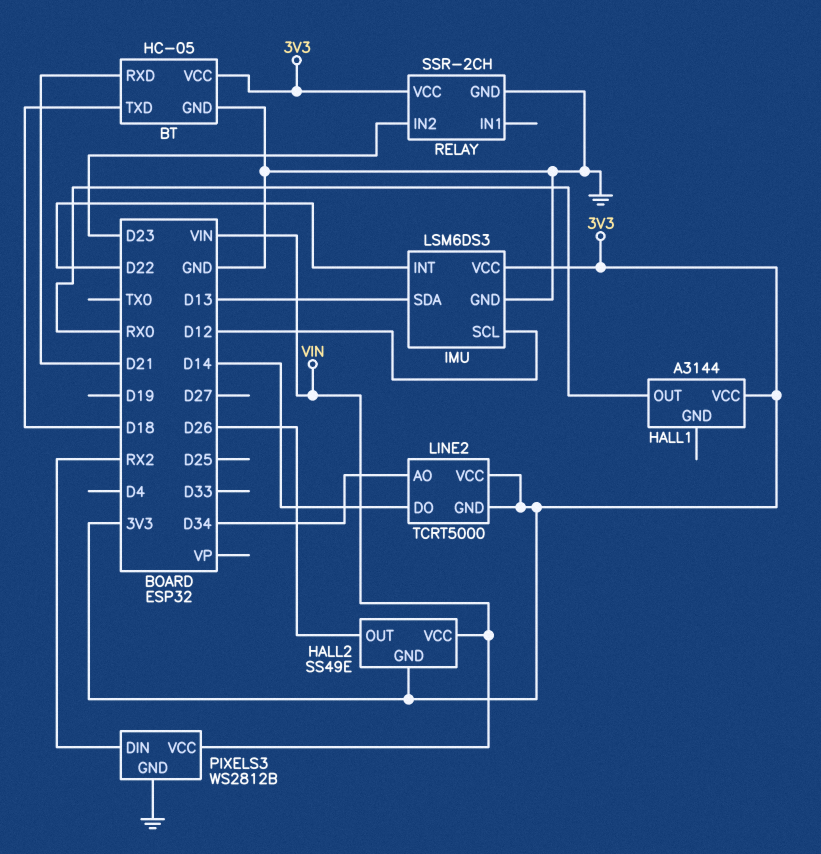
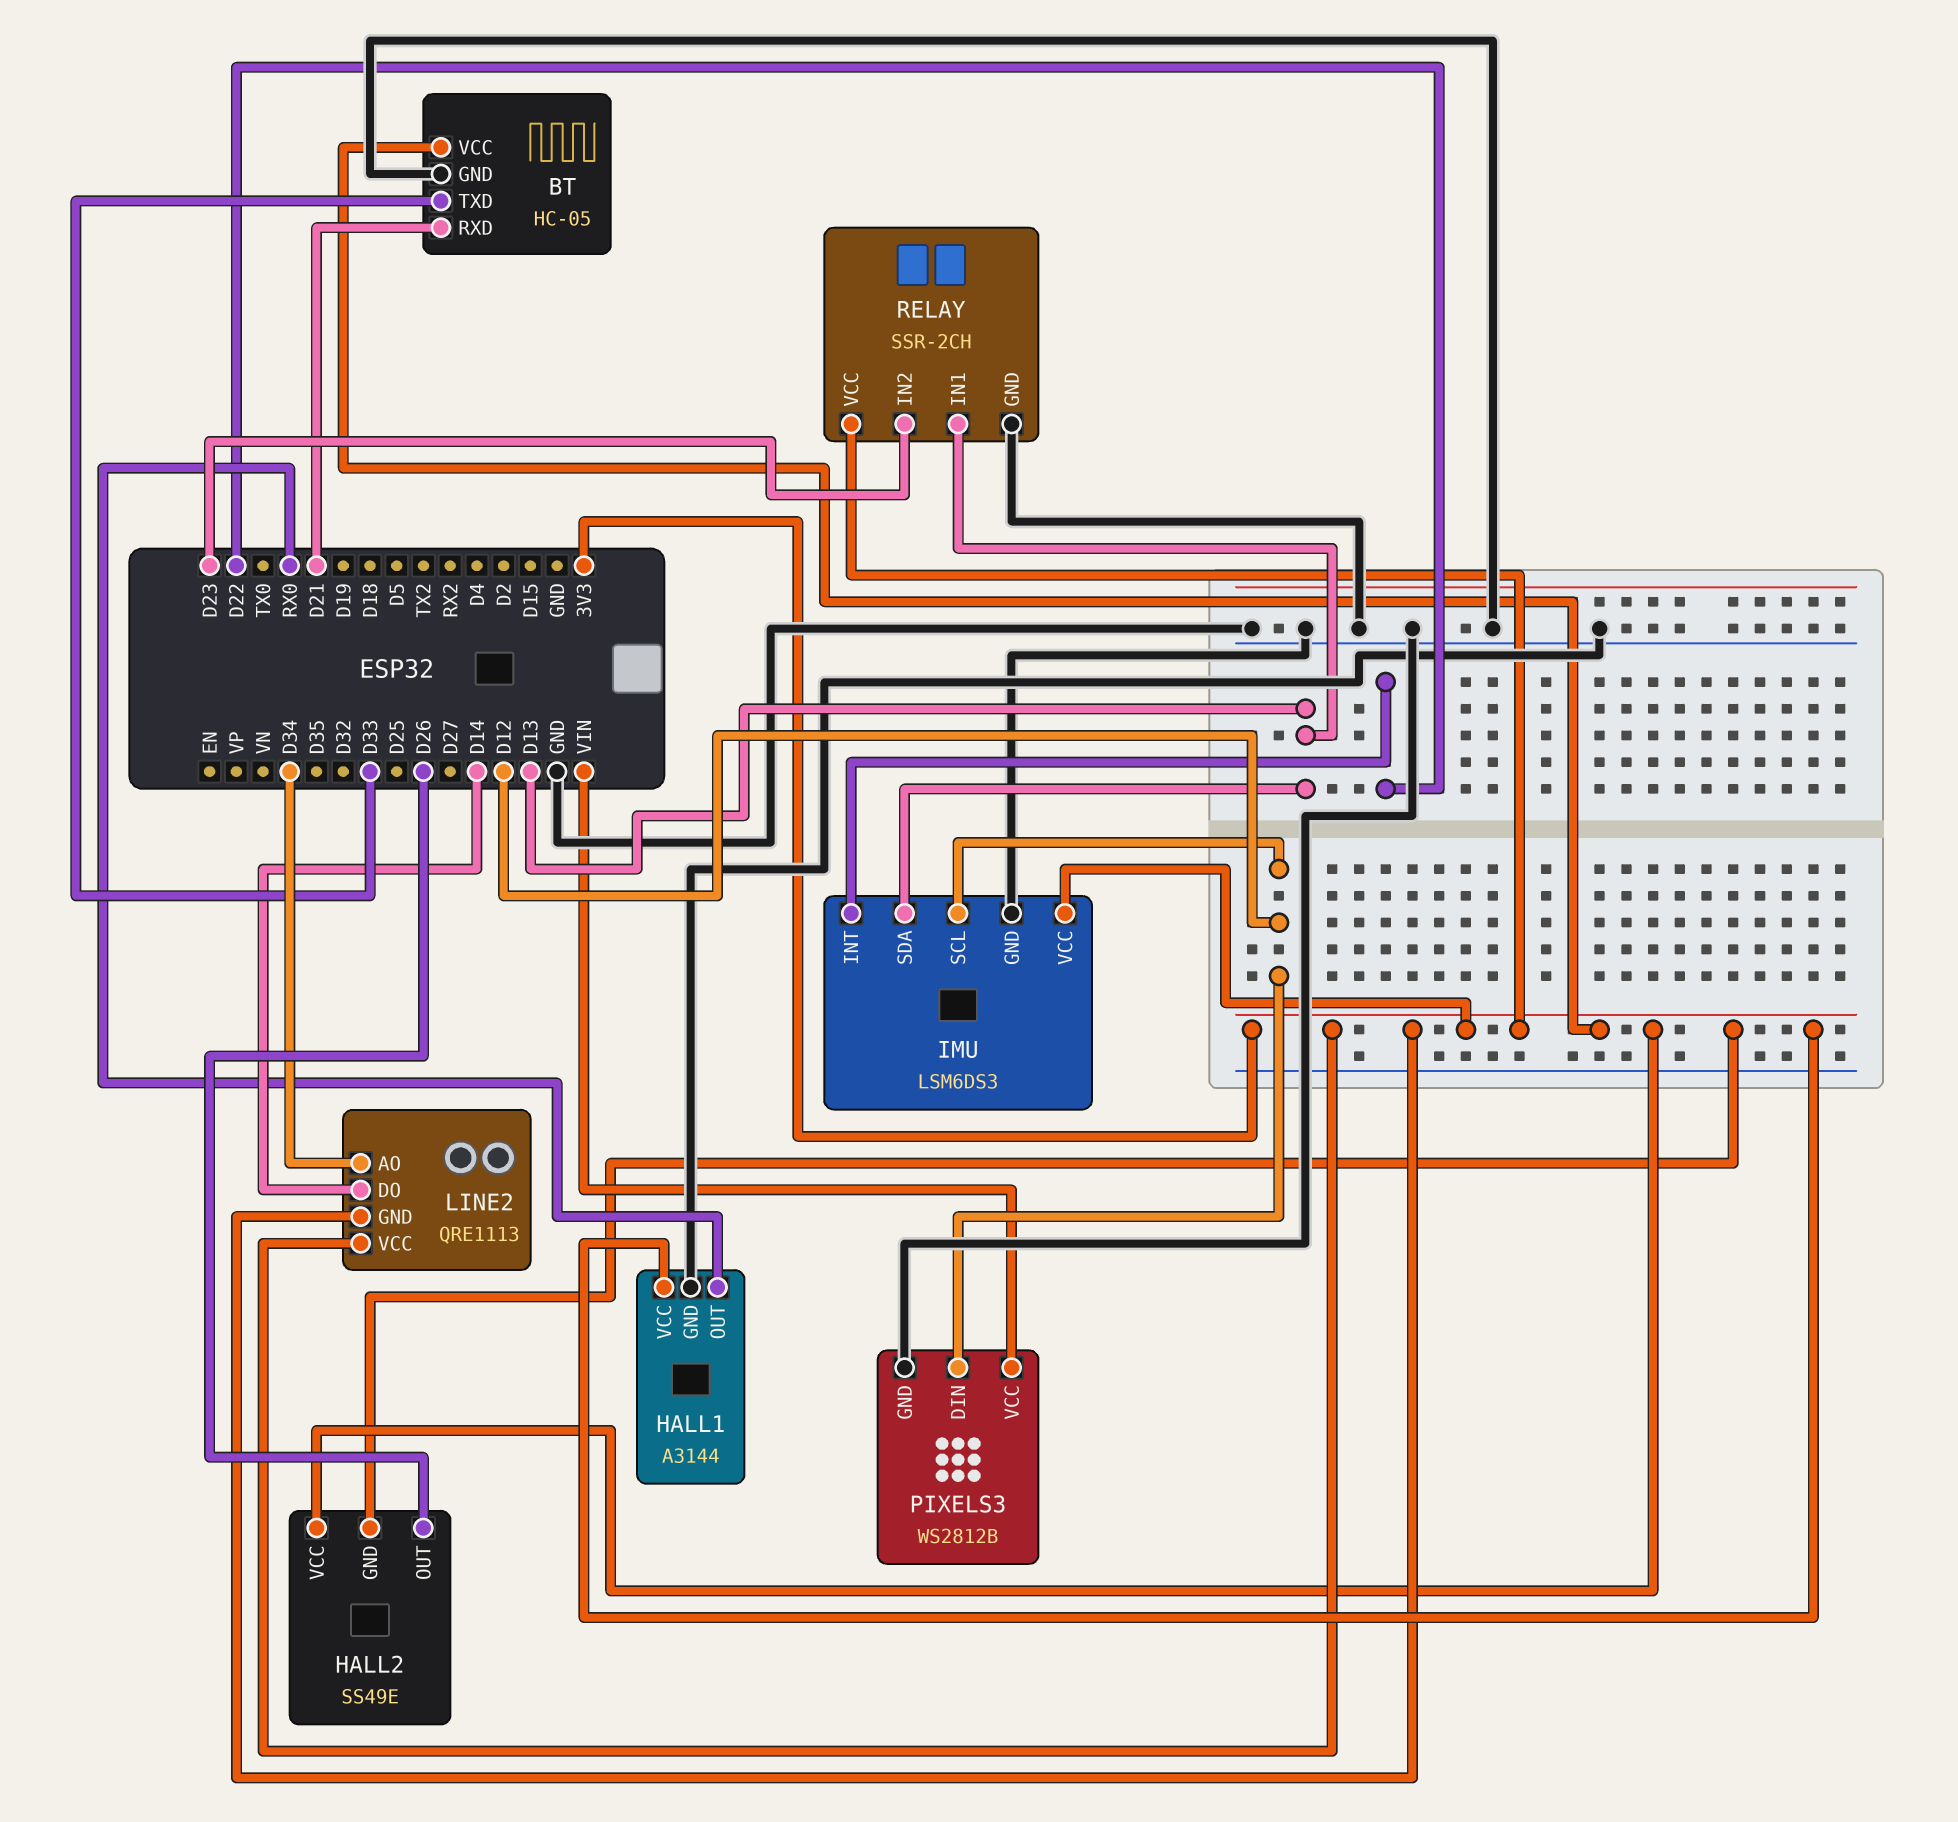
BT pin TXD: D18 -> D33
HALL1 pin GND: none -> GND
HALL2 pin VCC: VIN -> 3V3
LINE2: TCRT5000 -> QRE1113
PIXELS3 pin DIN: RX2 -> D12
RELAY pin IN1: none -> D13

